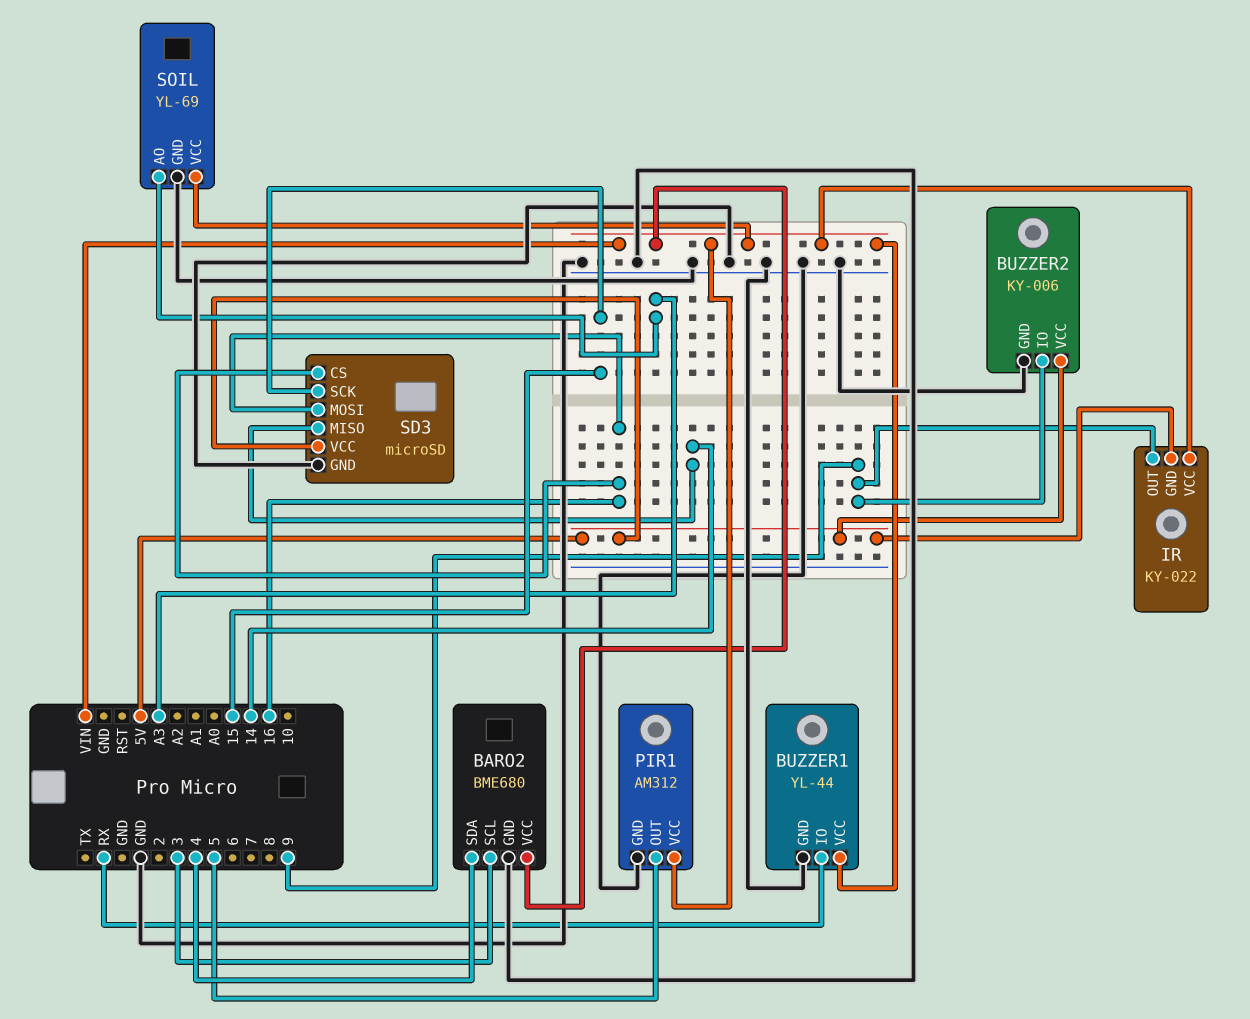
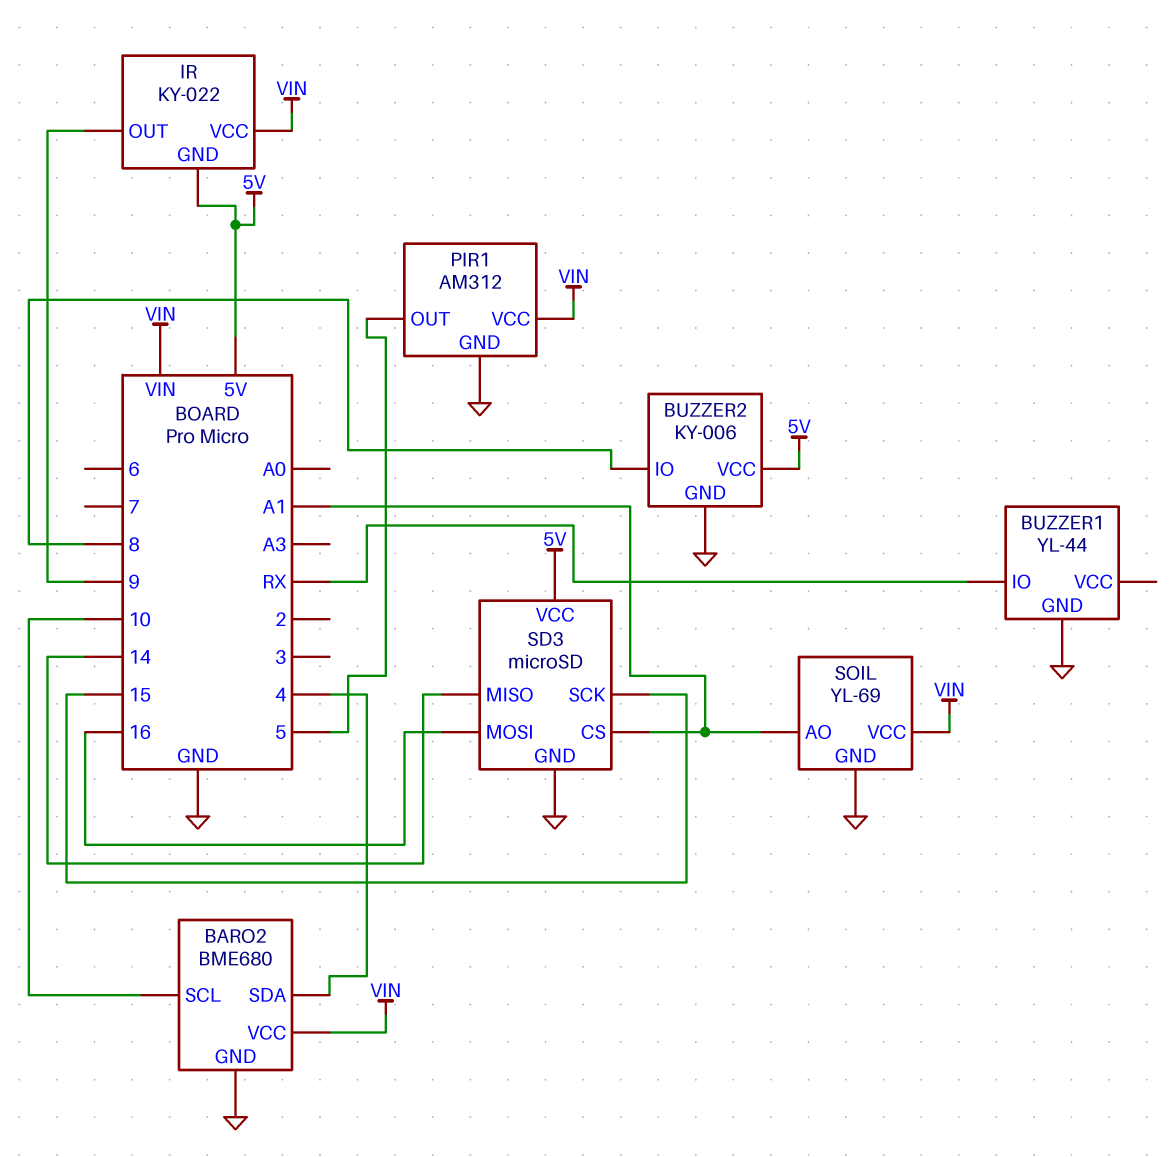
BARO2 pin SCL: 3 -> 10
BUZZER1 pin VCC: VIN -> none
BUZZER2 pin IO: 9 -> 8
SD3 pin CS: 16 -> A1
SOIL pin AO: A3 -> A1

